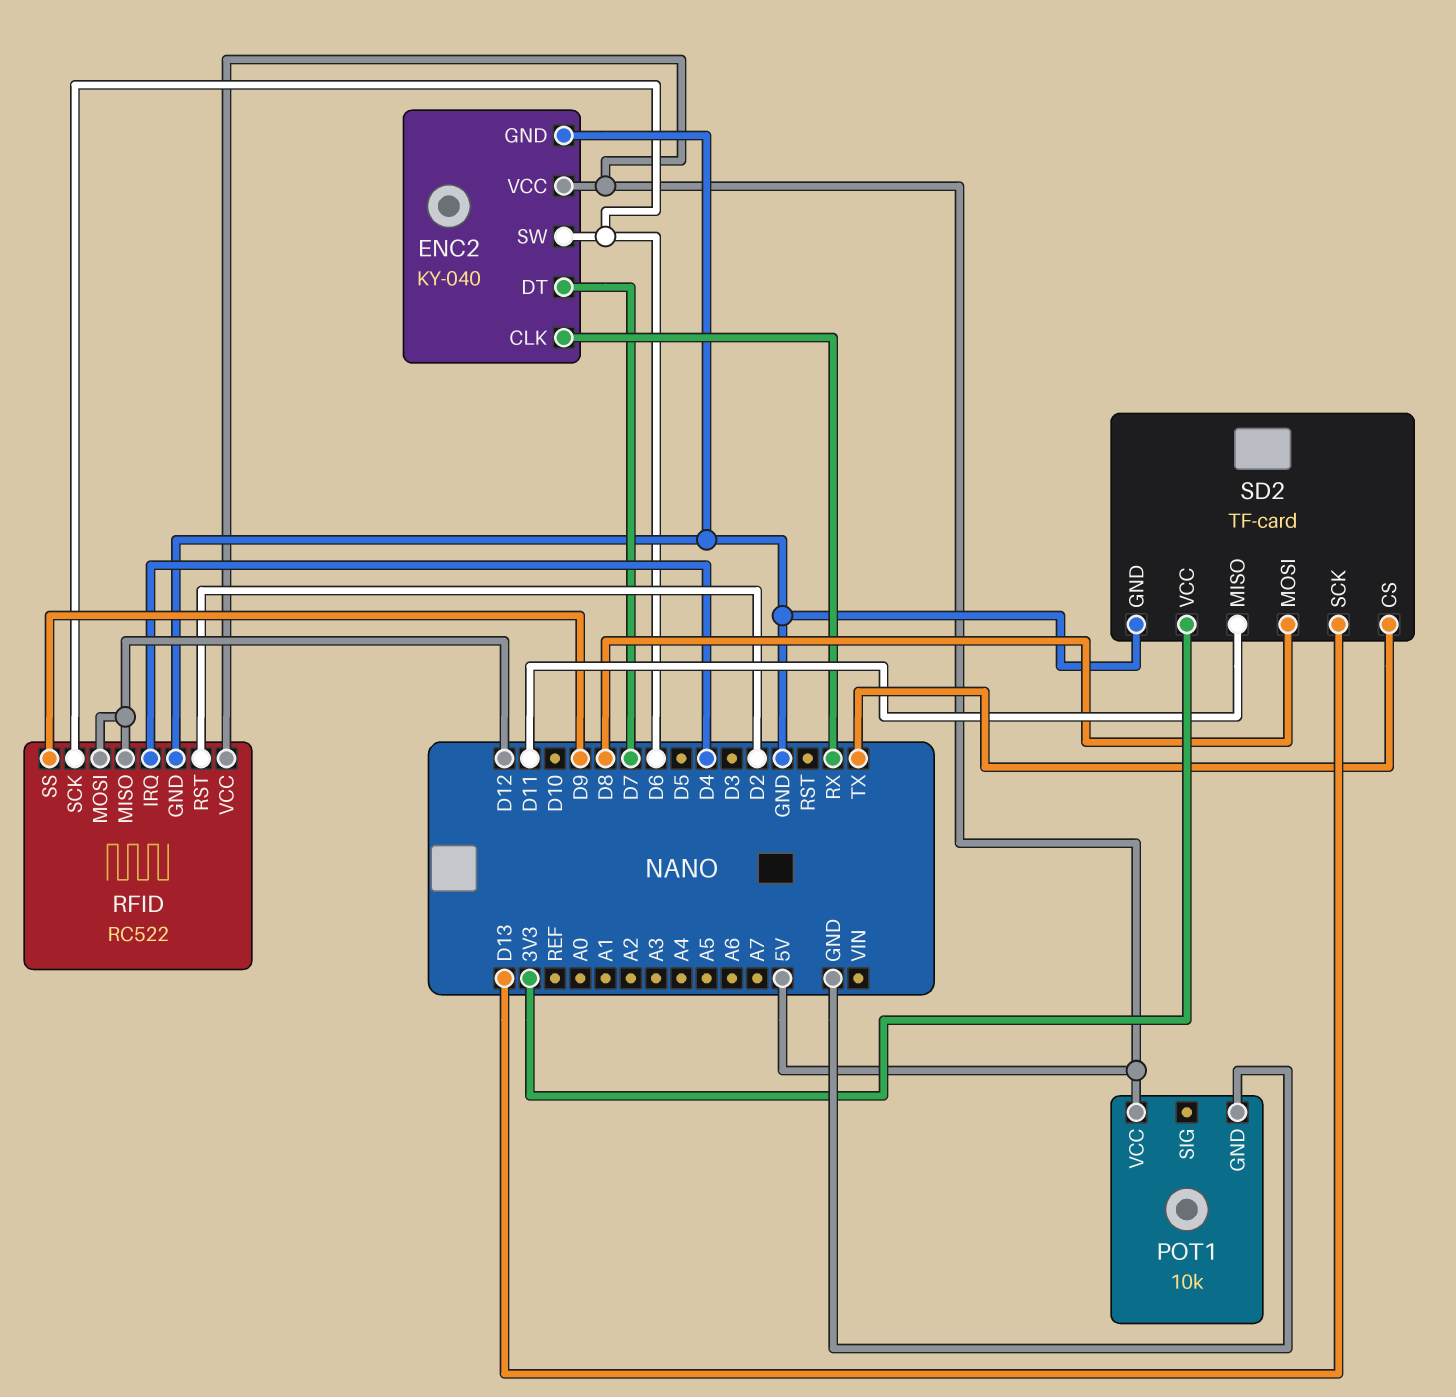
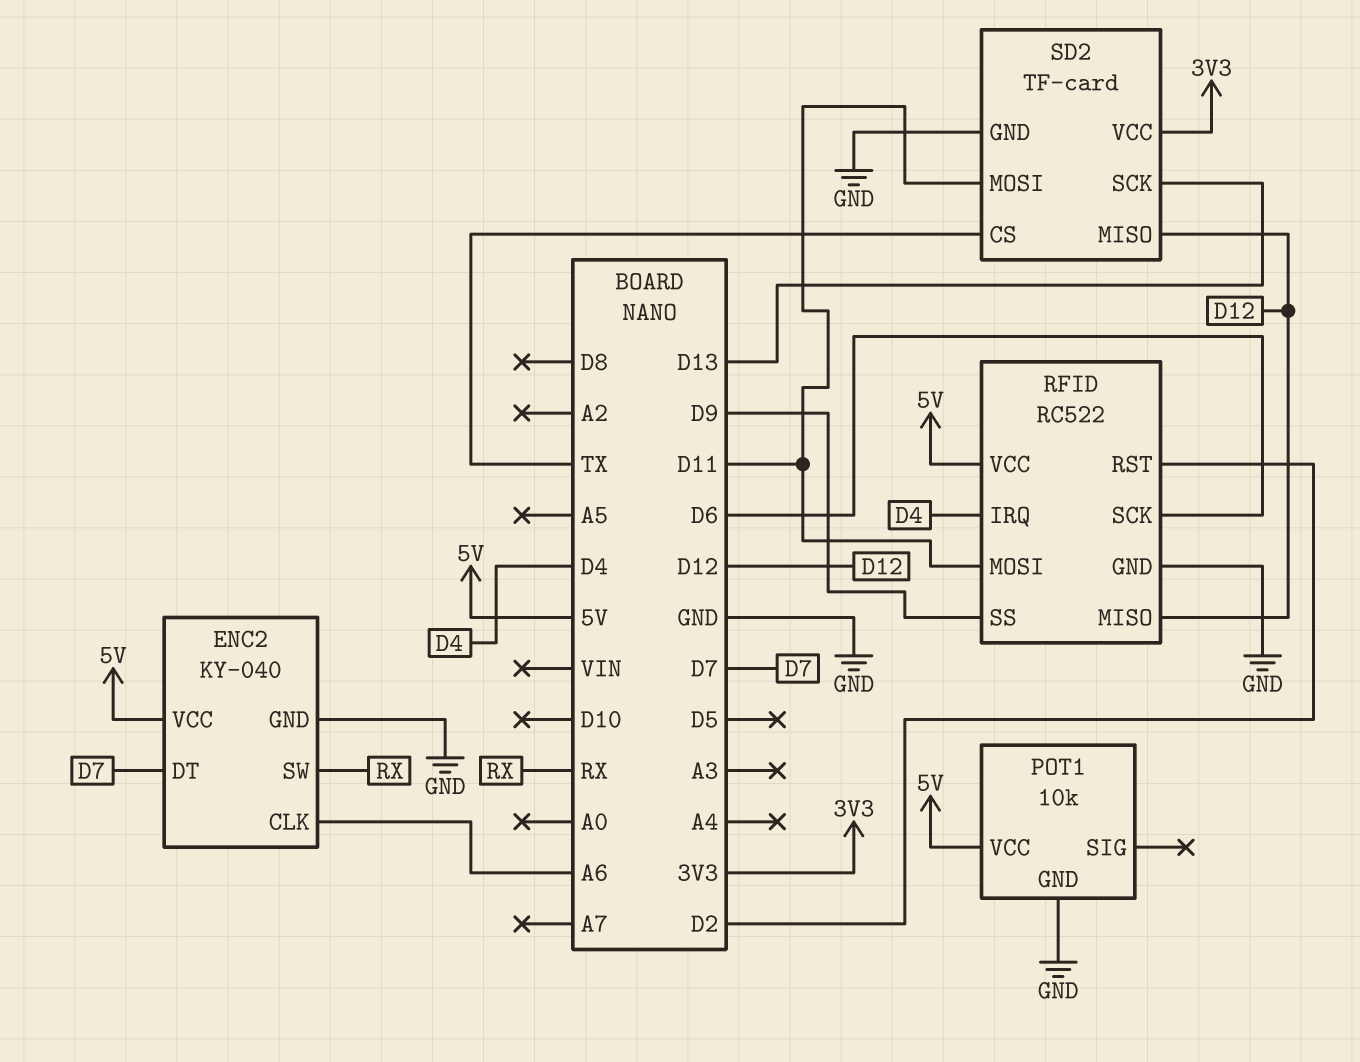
ENC2 pin CLK: RX -> A6
ENC2 pin SW: D6 -> RX
RFID pin MOSI: D12 -> D11
SD2 pin MISO: D11 -> D12
SD2 pin MOSI: D8 -> D11

